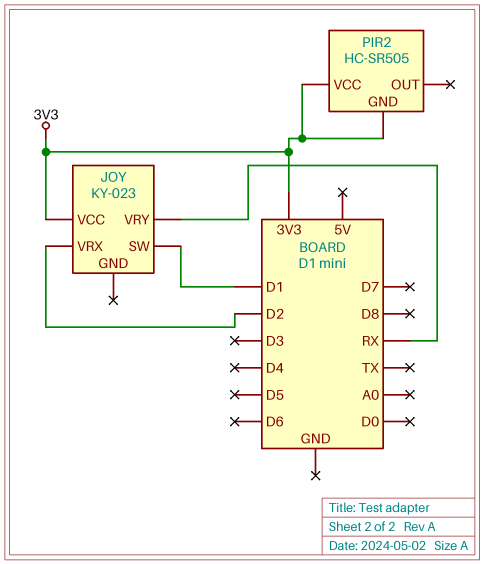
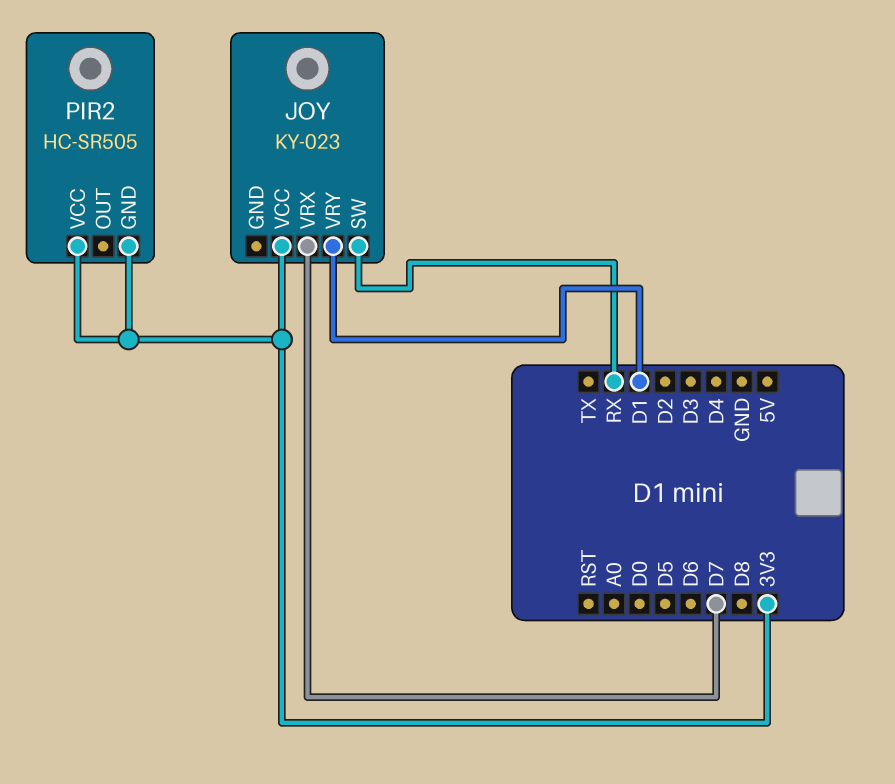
JOY pin SW: D1 -> RX
JOY pin VRX: D2 -> D7
JOY pin VRY: RX -> D1

